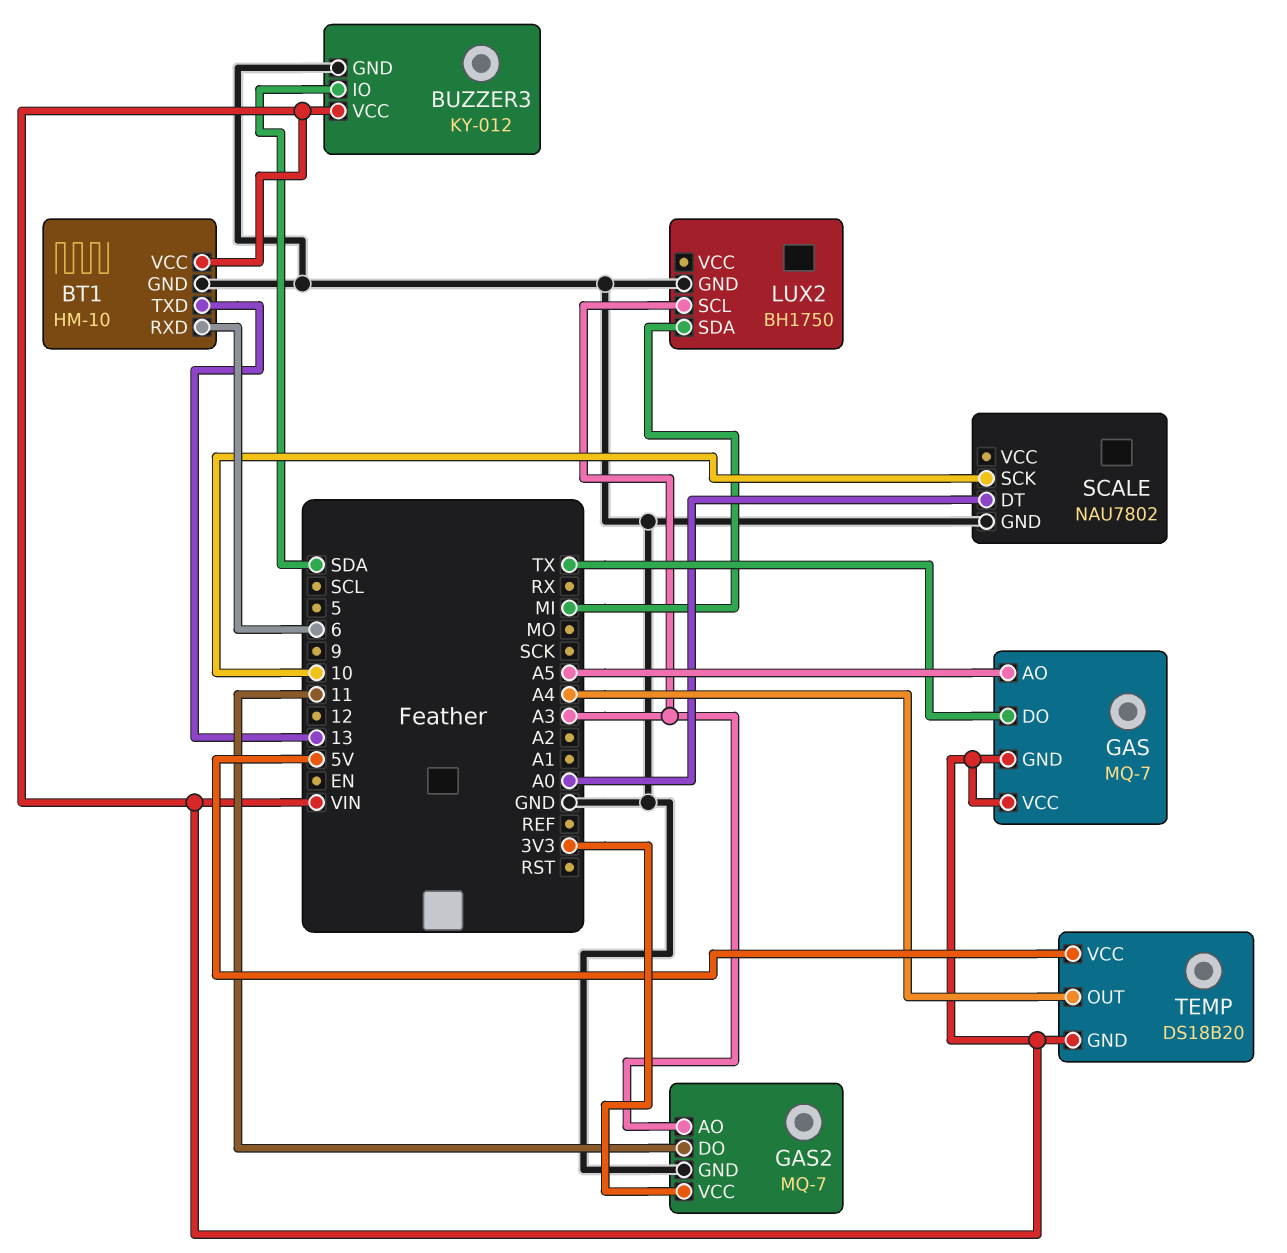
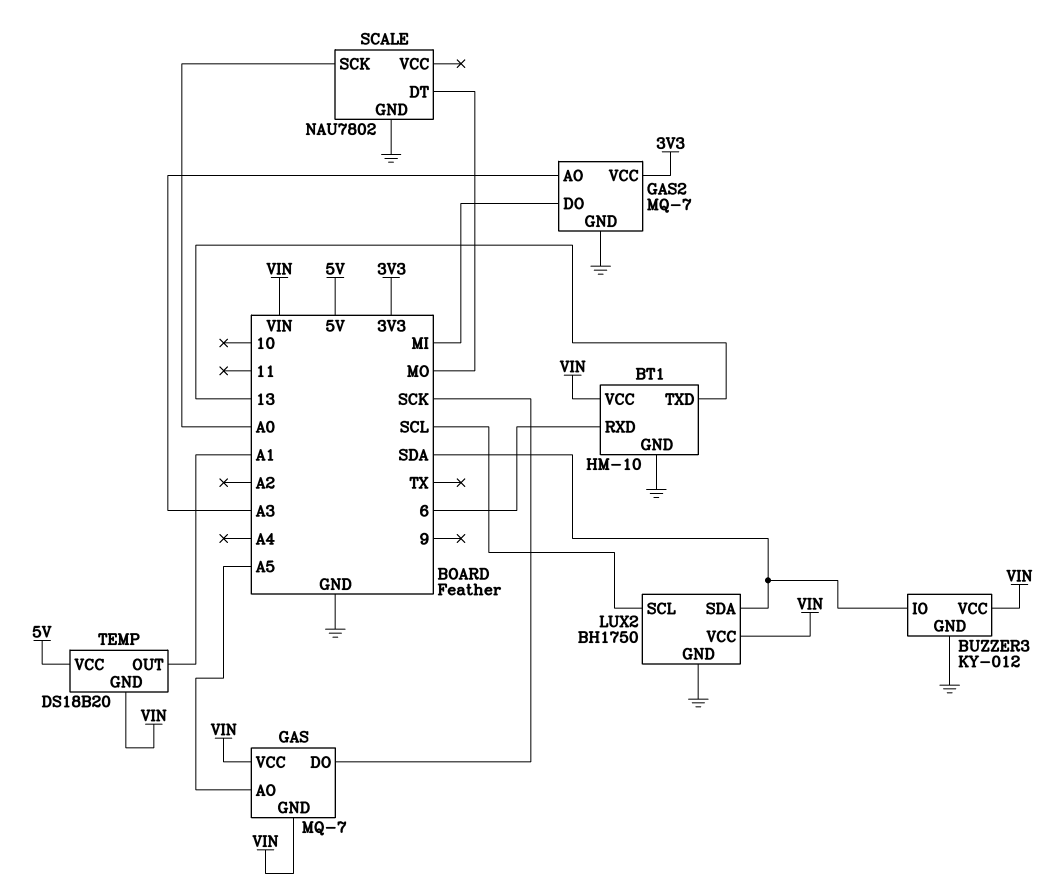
GAS pin DO: TX -> SCK
GAS2 pin DO: 11 -> MI
LUX2 pin SCL: A3 -> SCL
LUX2 pin SDA: MI -> SDA
LUX2 pin VCC: none -> VIN
SCALE pin DT: A0 -> MO
SCALE pin SCK: 10 -> A0
TEMP pin OUT: A4 -> A1

